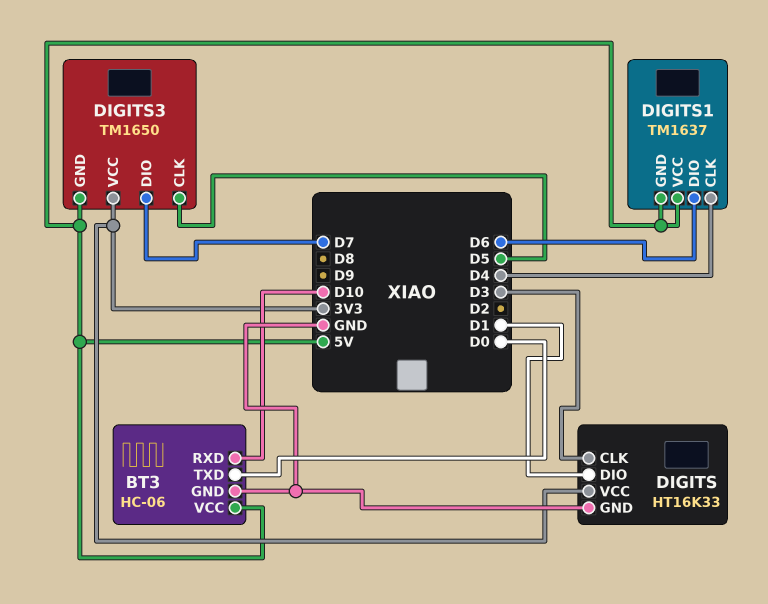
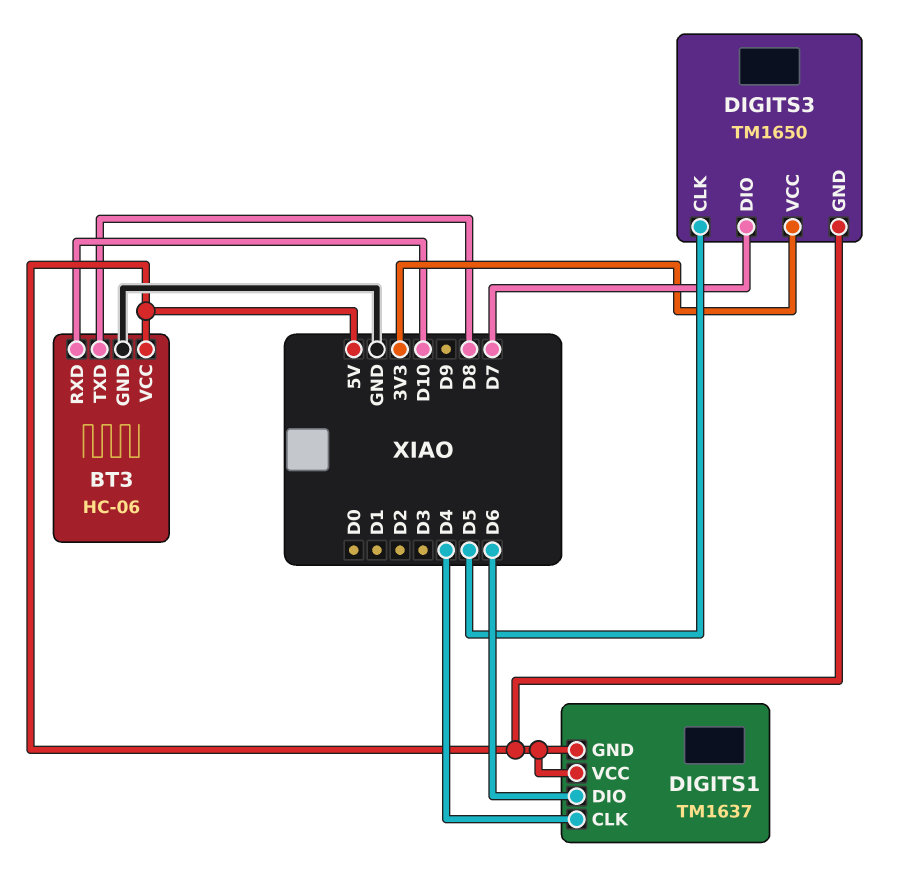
BT3 pin TXD: D0 -> D8
DIGITS: HT16K33 -> none
DIGITS pin CLK: D3 -> none
DIGITS pin DIO: D1 -> none
DIGITS pin GND: GND -> none
DIGITS pin VCC: 3V3 -> none

